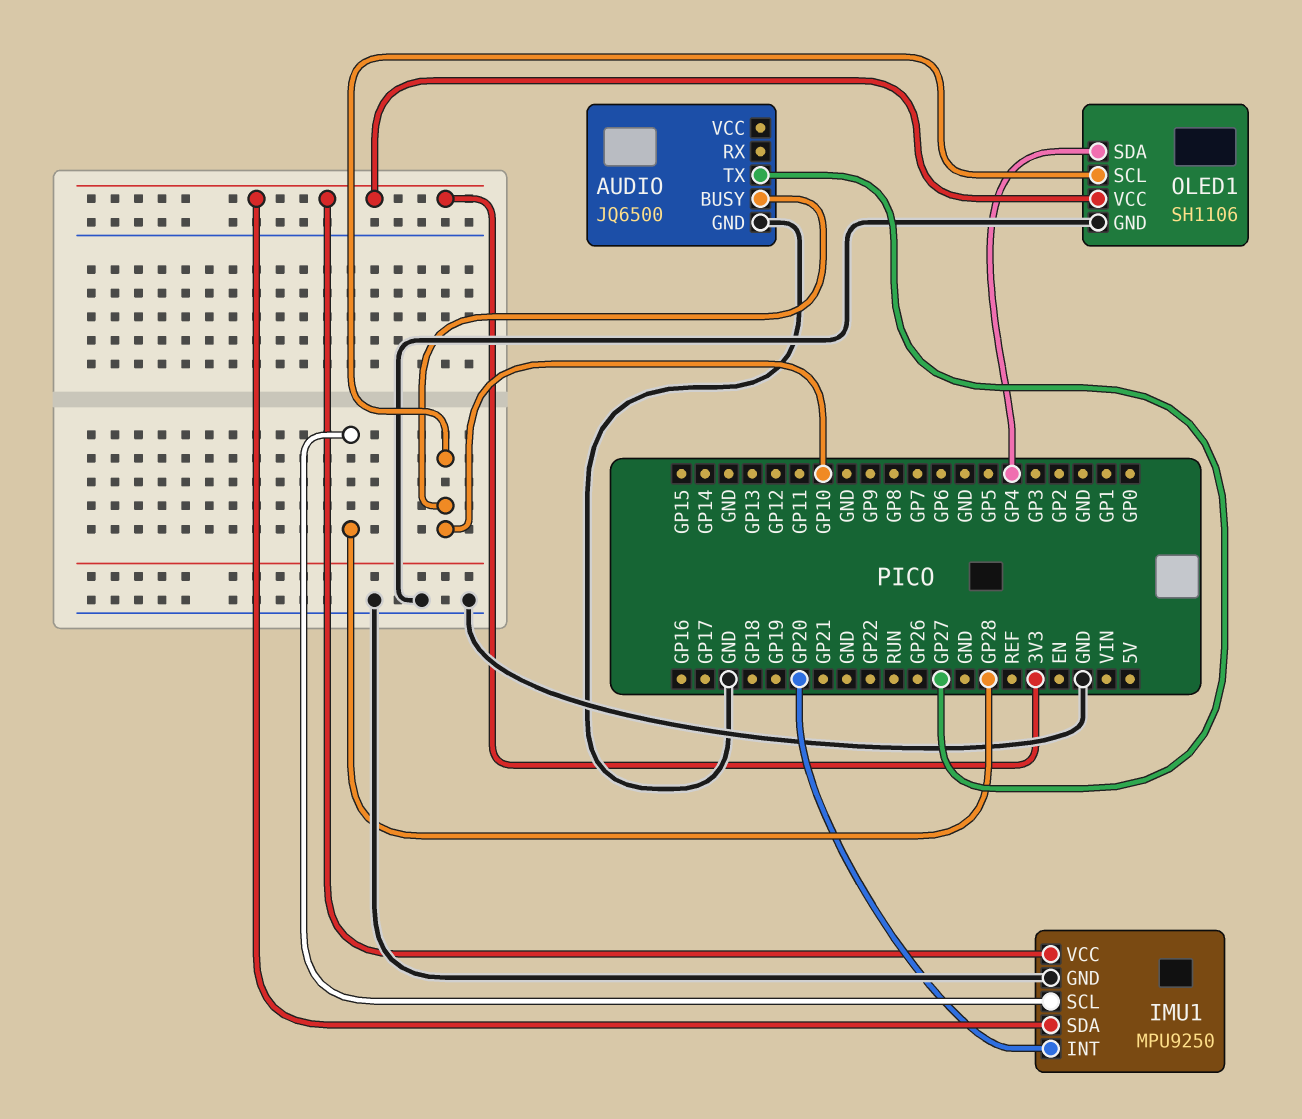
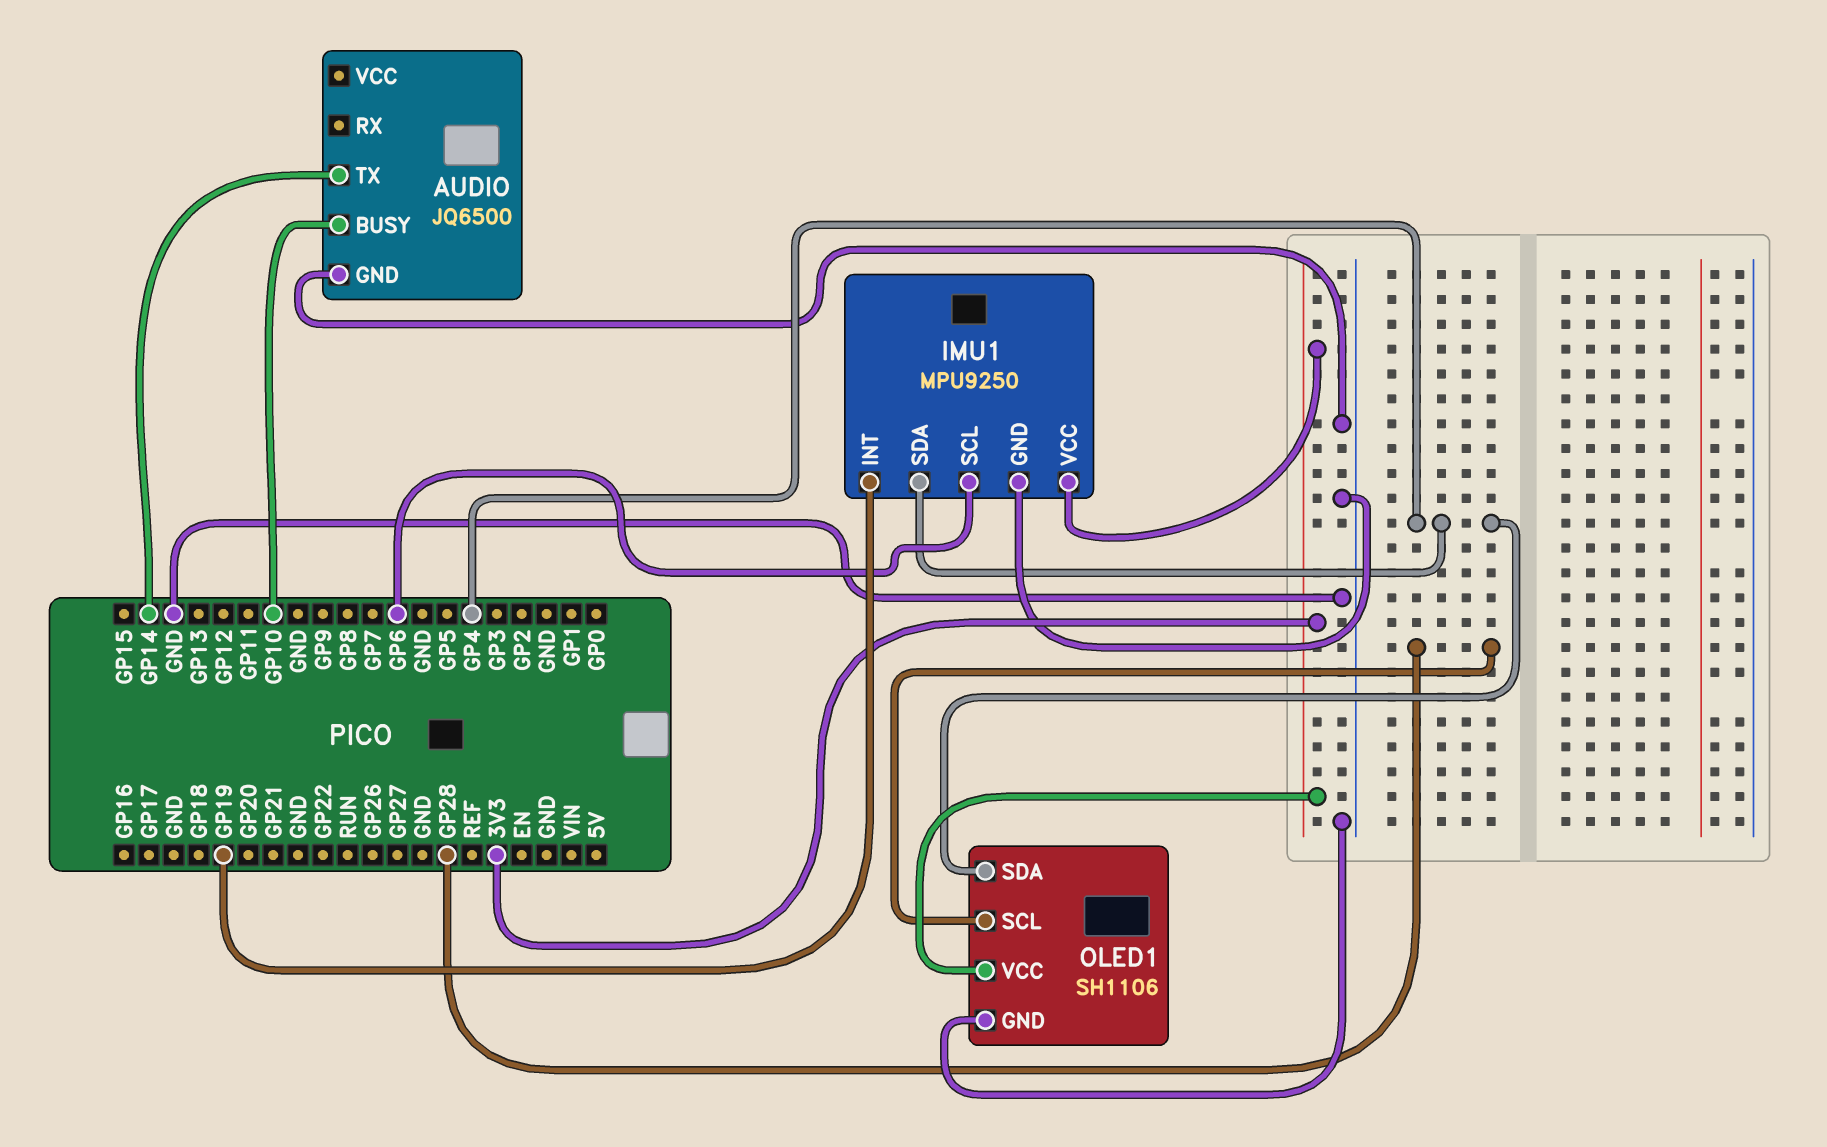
AUDIO pin TX: GP27 -> GP14
IMU1 pin INT: GP20 -> GP19
IMU1 pin SCL: GP28 -> GP6
IMU1 pin SDA: 3V3 -> GP4
OLED1 pin SCL: GP10 -> GP28

